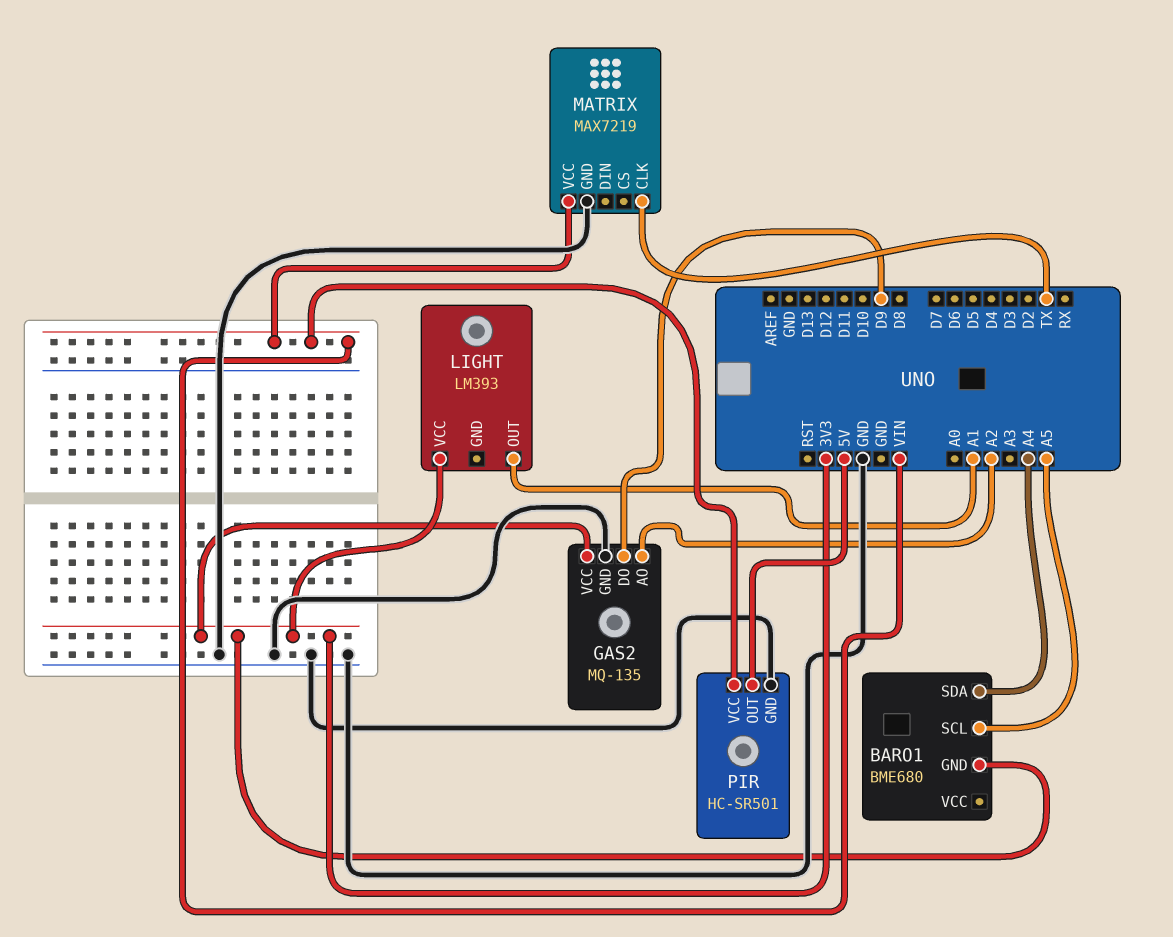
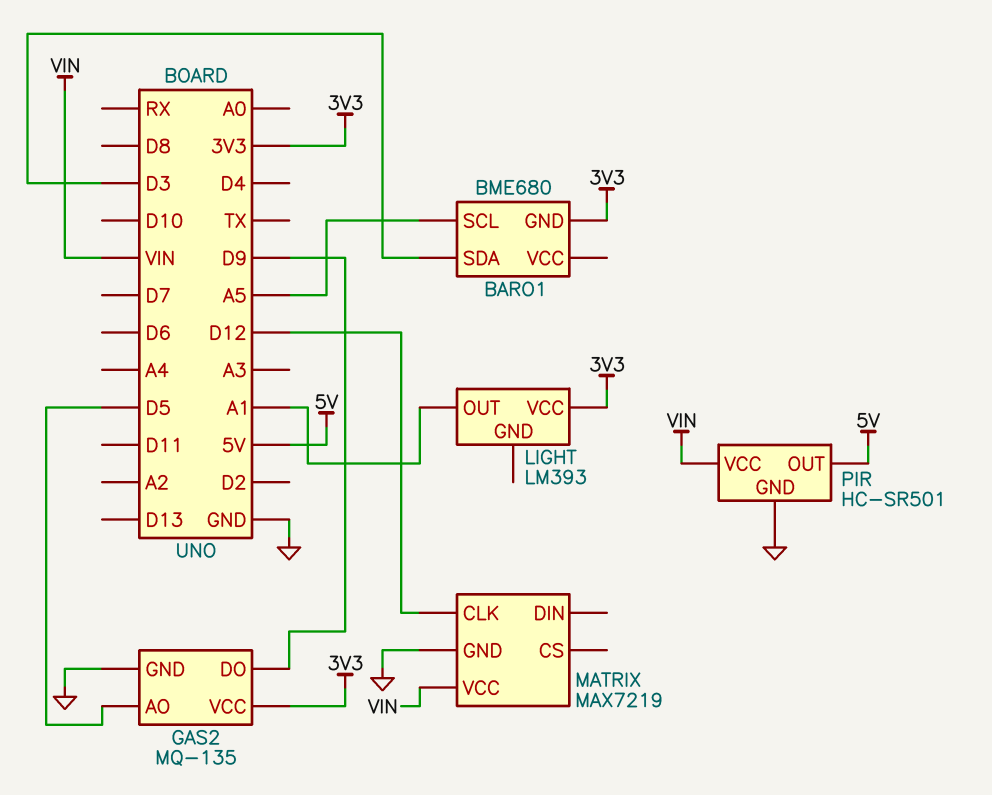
BARO1 pin SDA: A4 -> D3
GAS2 pin AO: A2 -> D5
MATRIX pin CLK: TX -> D12

